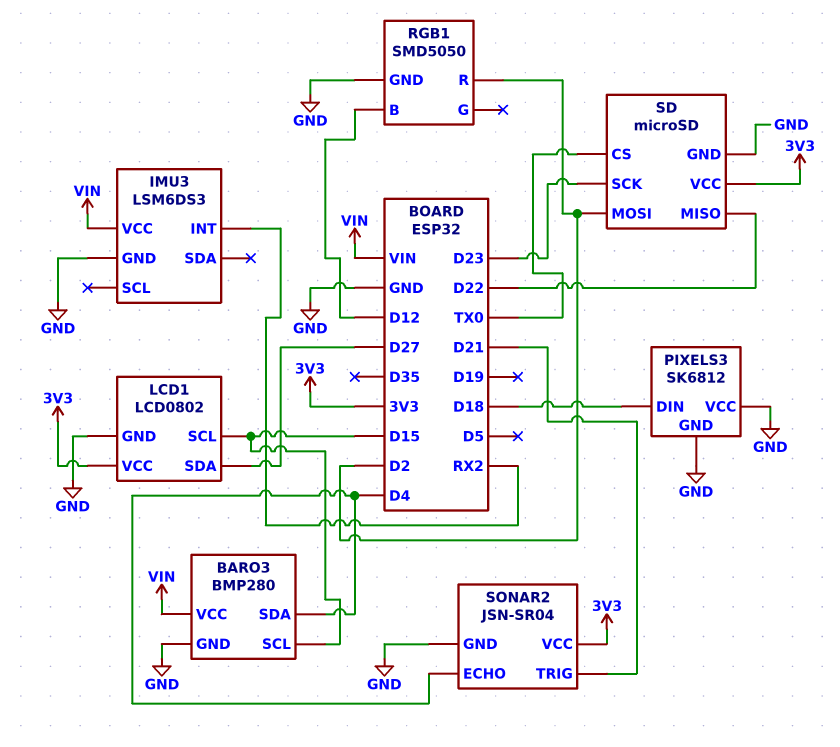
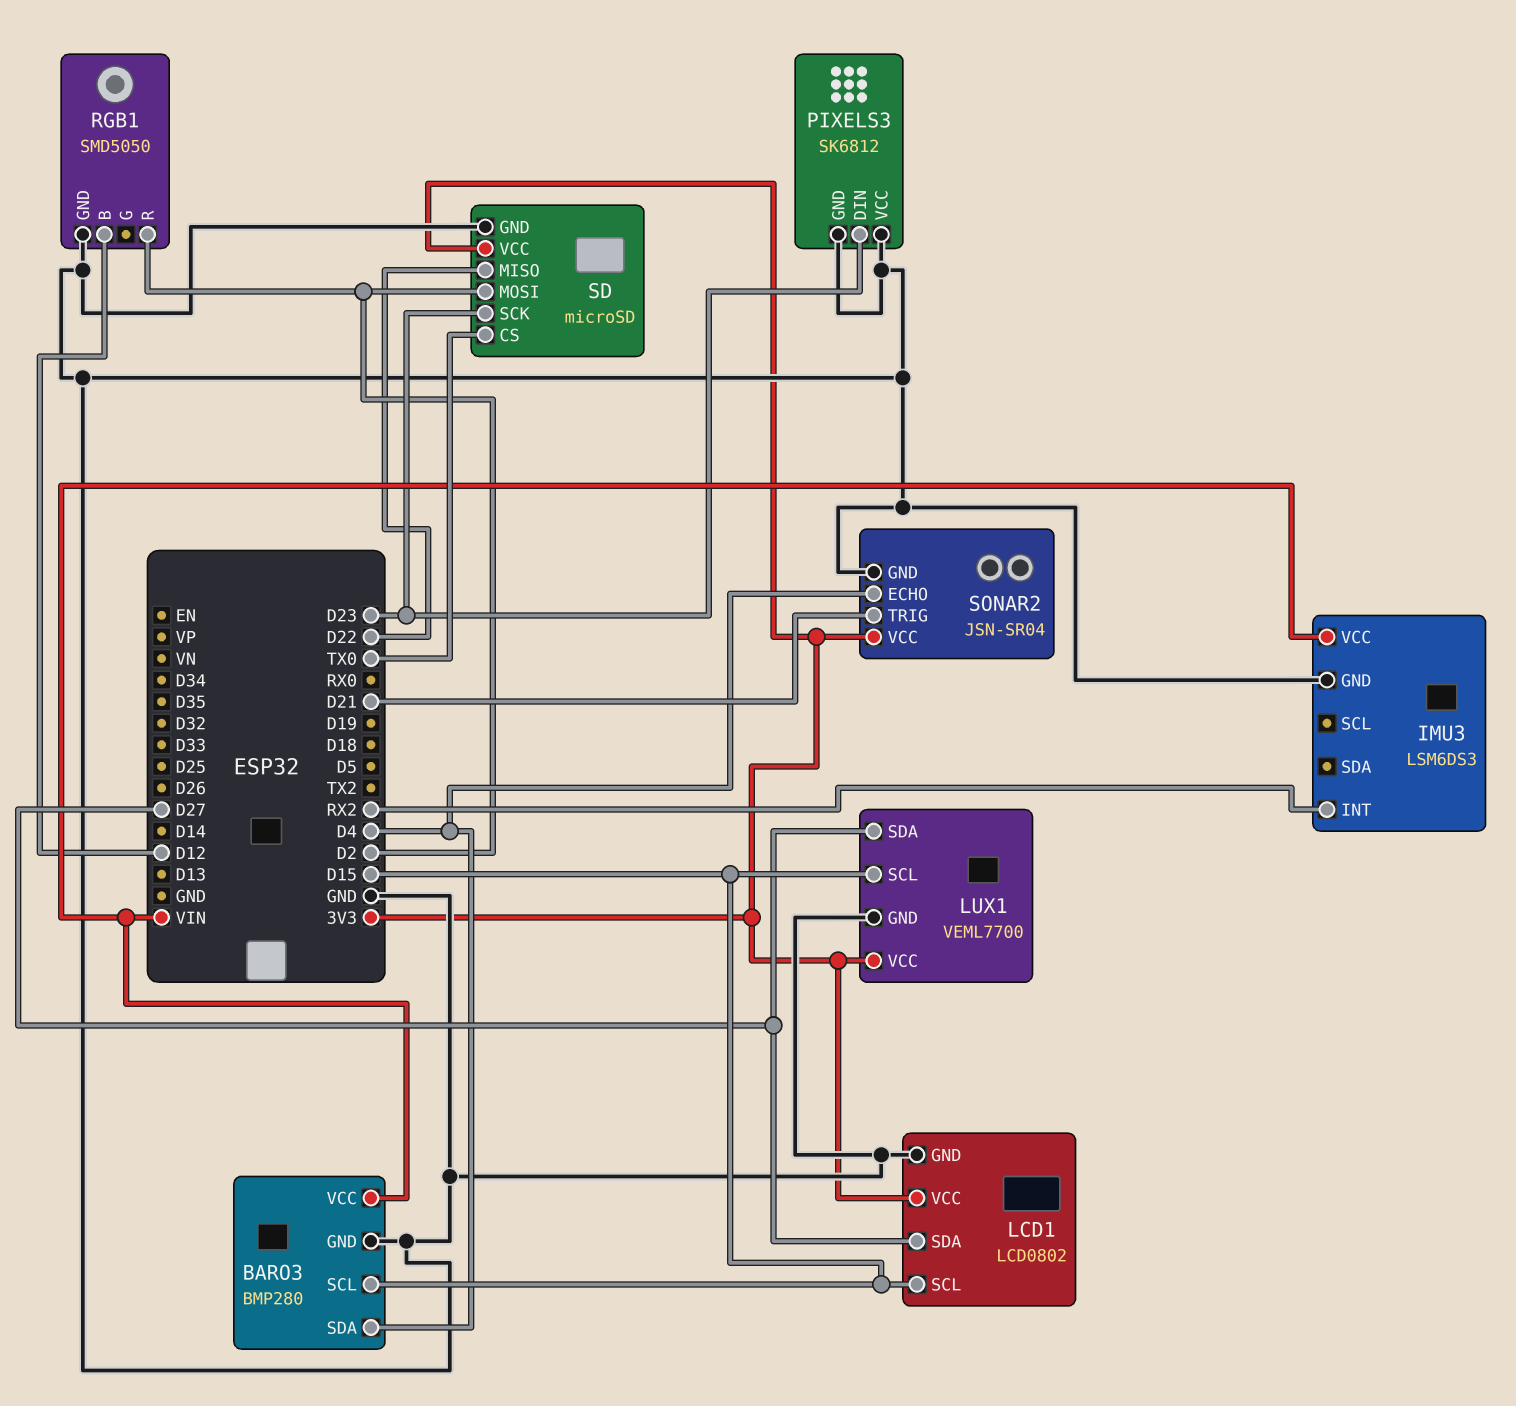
LUX1: none -> VEML7700
LUX1 pin GND: none -> GND
LUX1 pin SCL: none -> D15
LUX1 pin SDA: none -> D27
LUX1 pin VCC: none -> 3V3
PIXELS3 pin DIN: D18 -> D23

